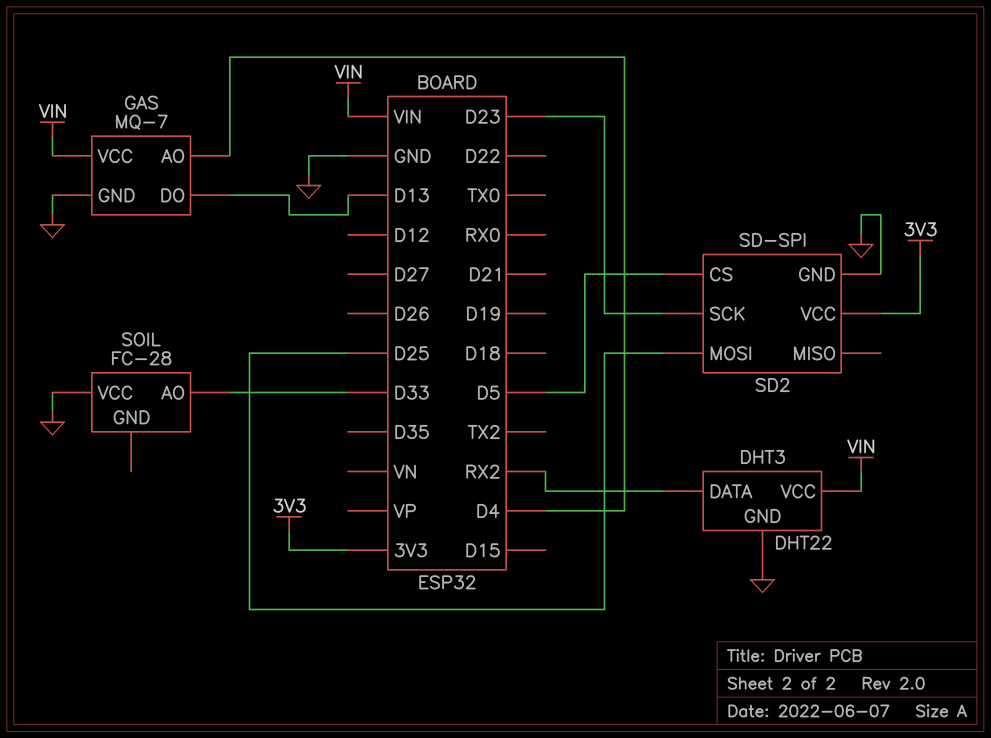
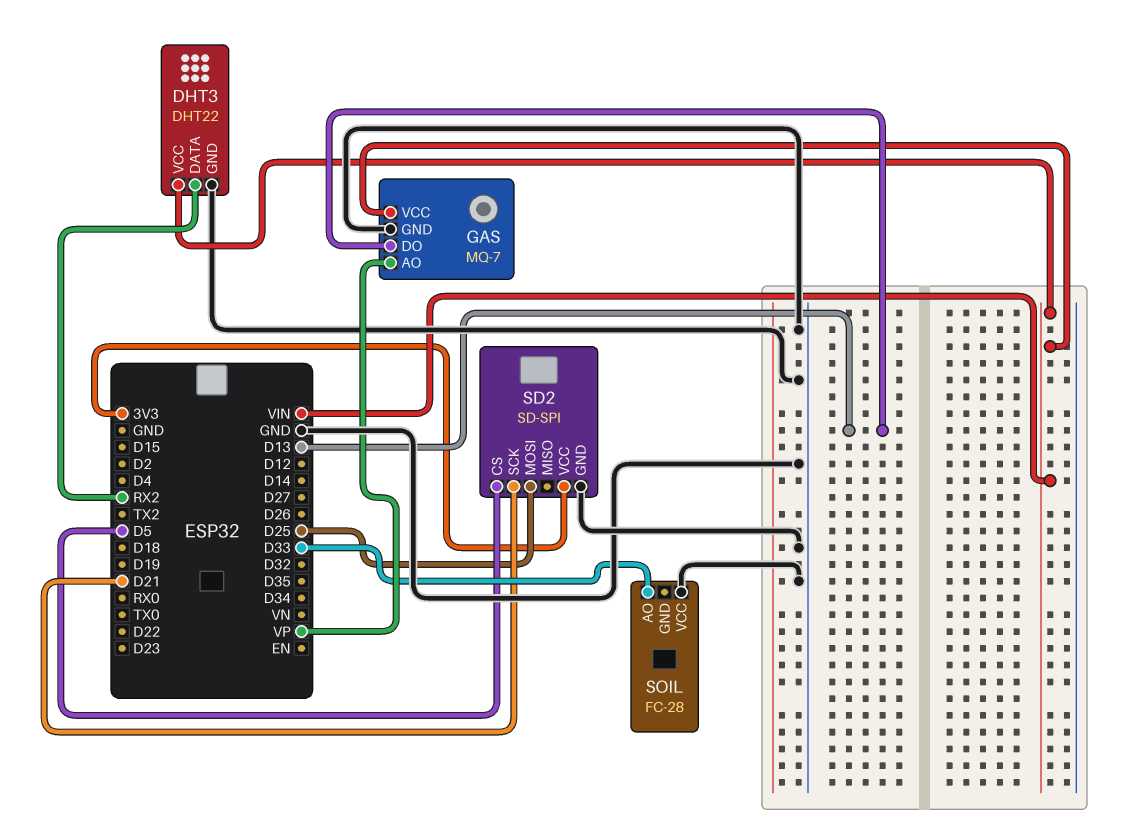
GAS pin AO: D4 -> VP
SD2 pin SCK: D23 -> D21

